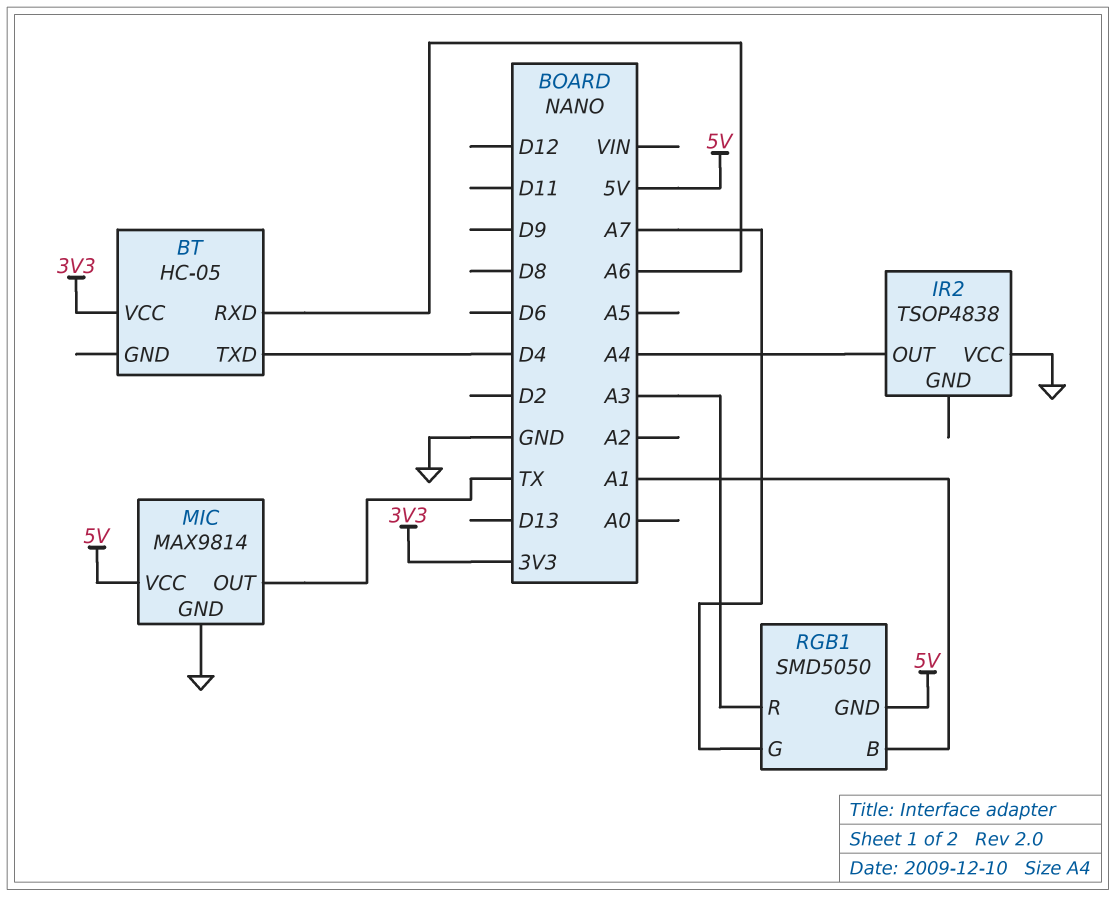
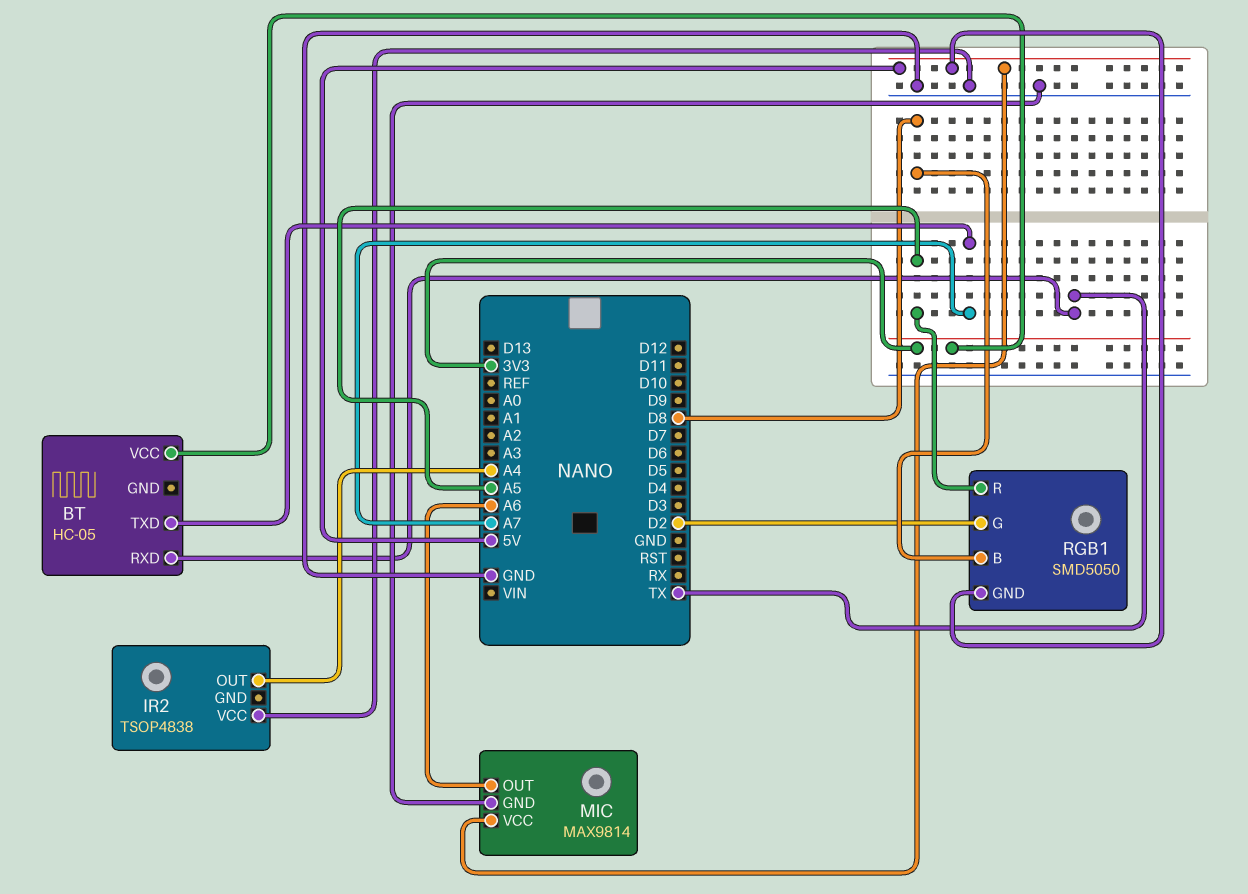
BT pin RXD: A6 -> TX
BT pin TXD: D4 -> A7
MIC pin OUT: TX -> A6
RGB1 pin B: A1 -> D8
RGB1 pin G: A7 -> D2
RGB1 pin R: A3 -> A5

